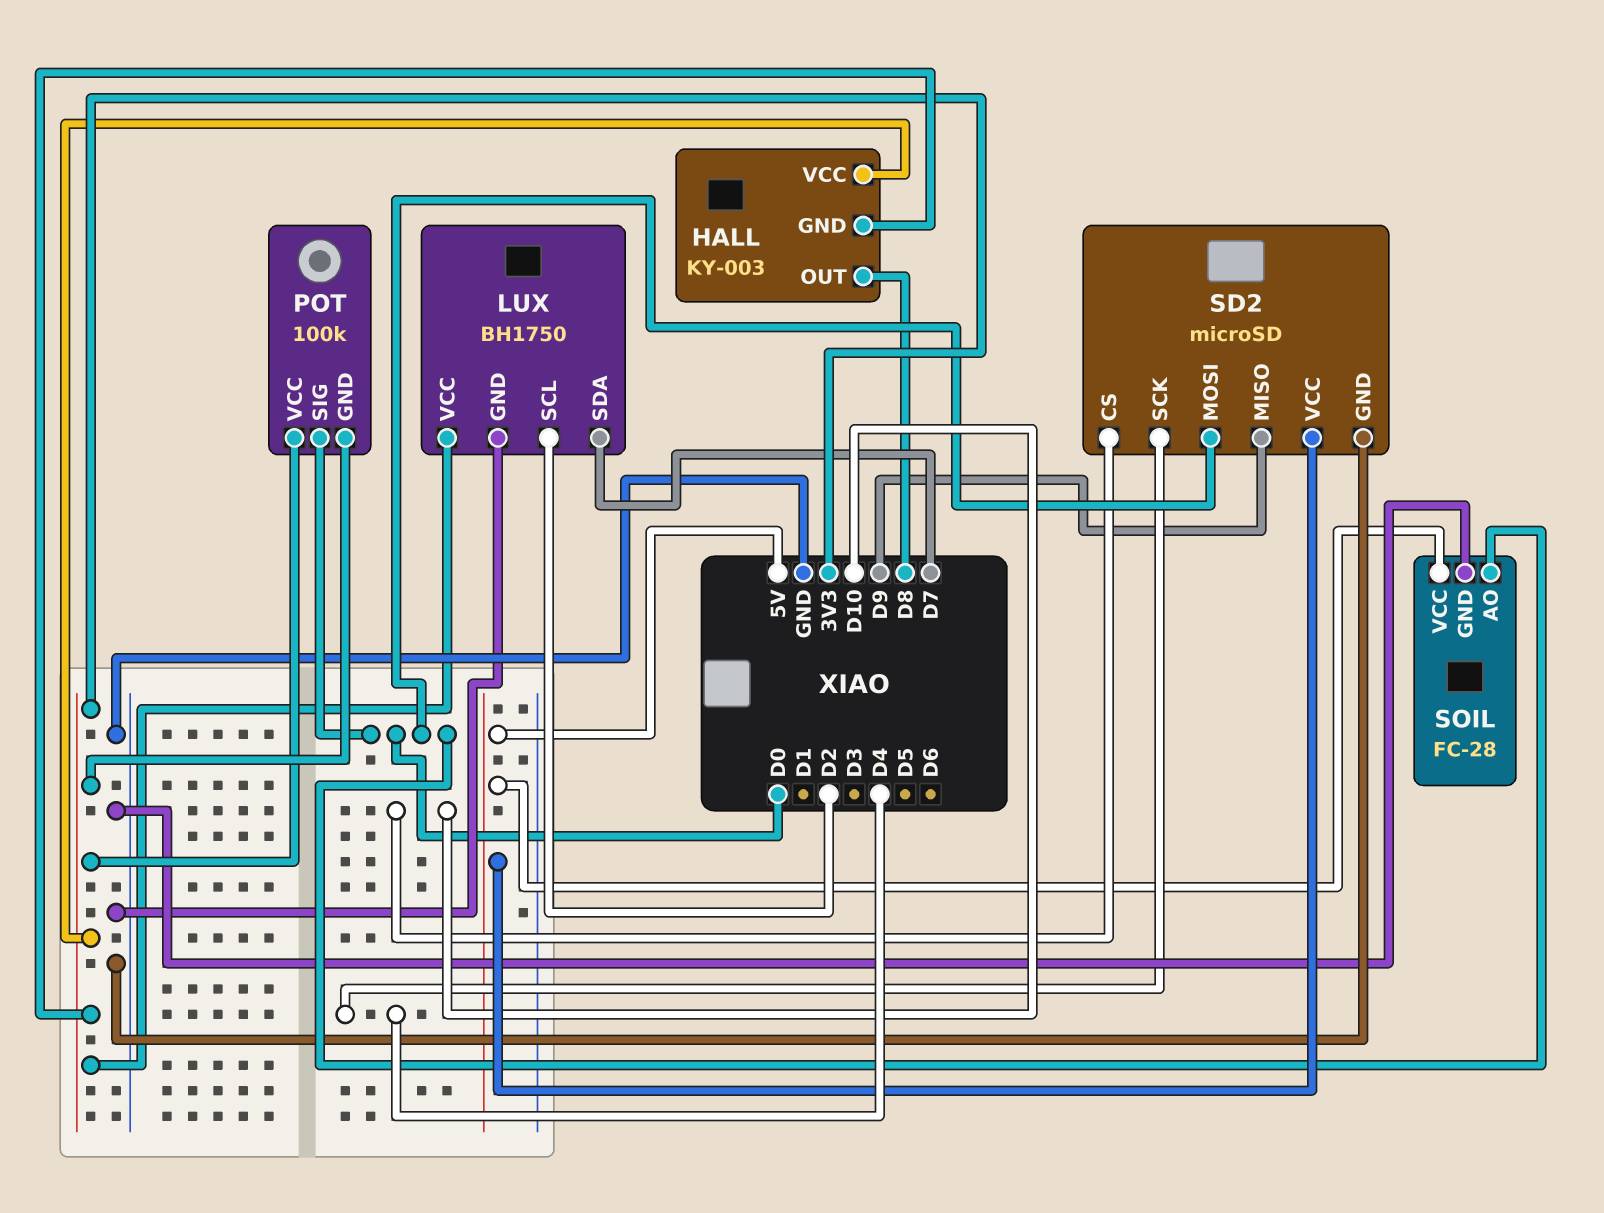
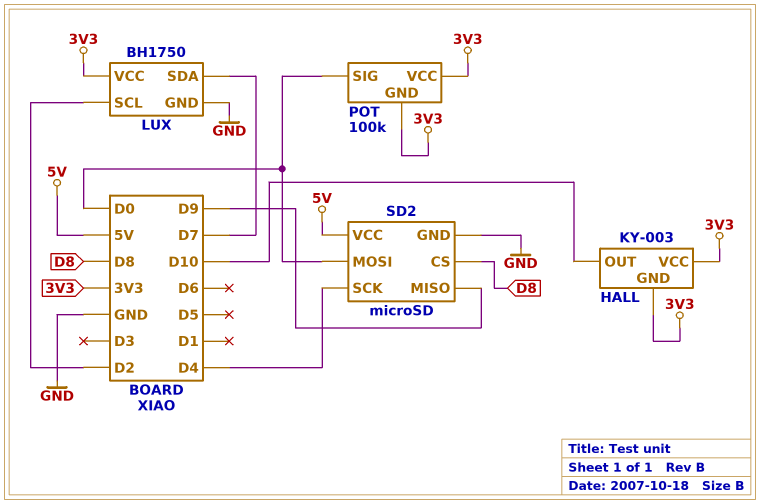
HALL pin OUT: D8 -> D10
SD2 pin CS: D10 -> D8
SOIL: FC-28 -> none
SOIL pin AO: D0 -> none
SOIL pin GND: GND -> none
SOIL pin VCC: 5V -> none

